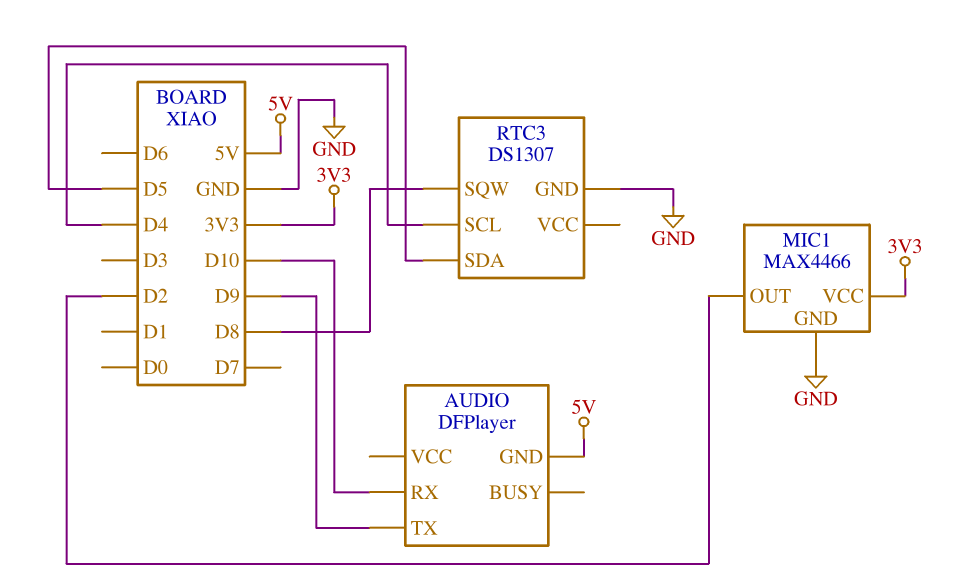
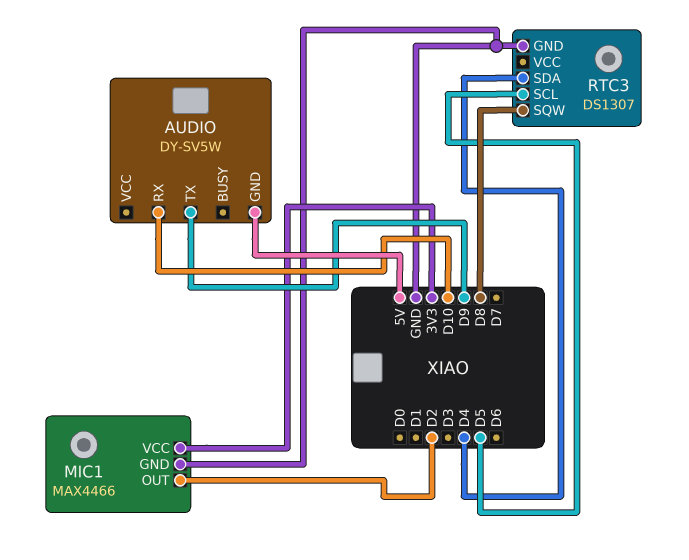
AUDIO: DFPlayer -> DY-SV5W
RTC3 pin SCL: D4 -> D5
RTC3 pin SDA: D5 -> D4

